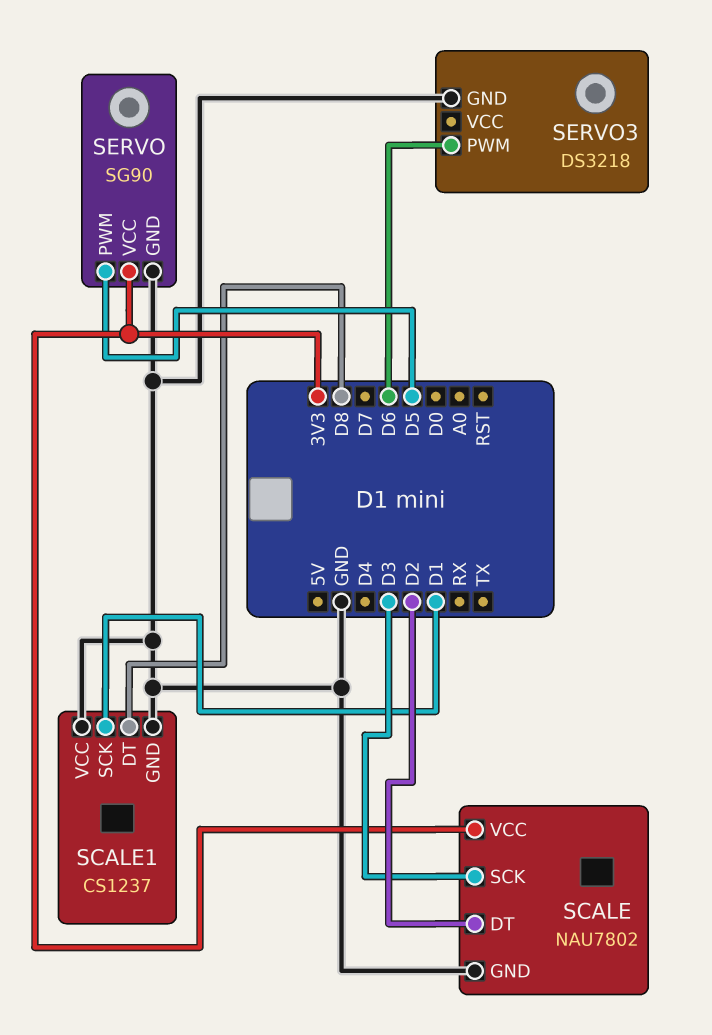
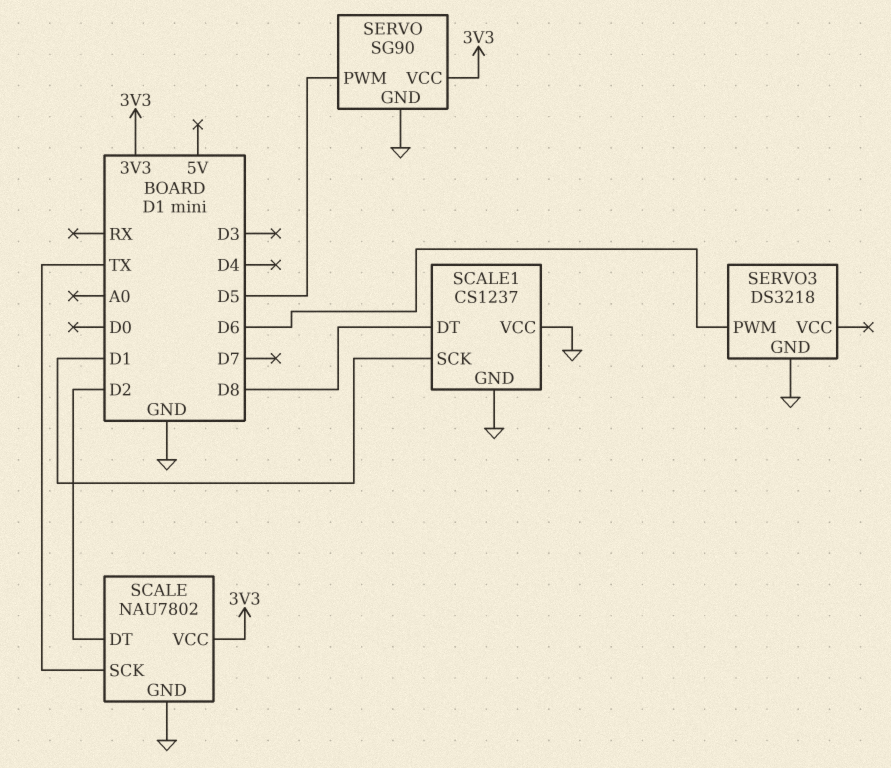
SCALE pin SCK: D3 -> TX

